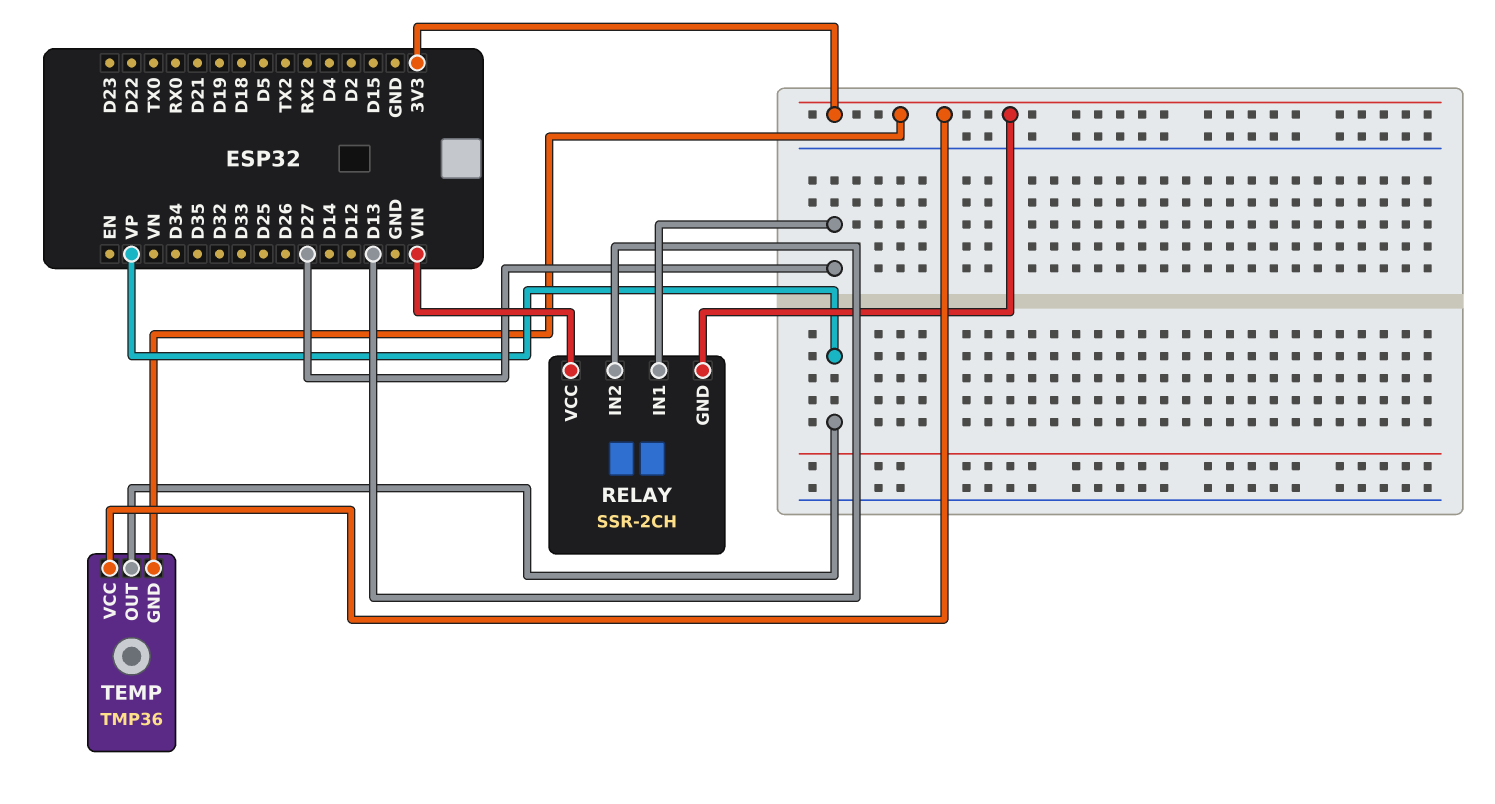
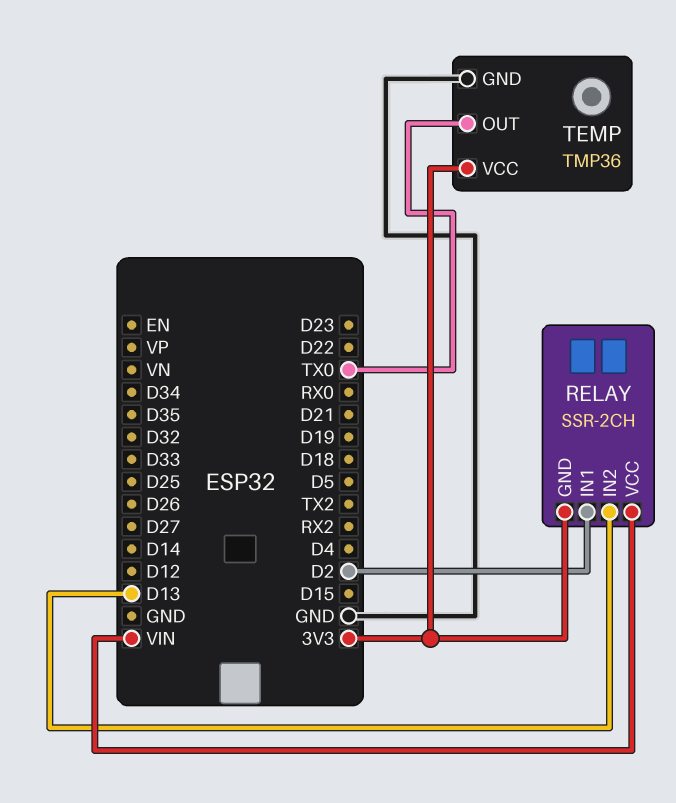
RELAY pin IN1: D27 -> D2
TEMP pin GND: 3V3 -> GND
TEMP pin OUT: VP -> TX0

